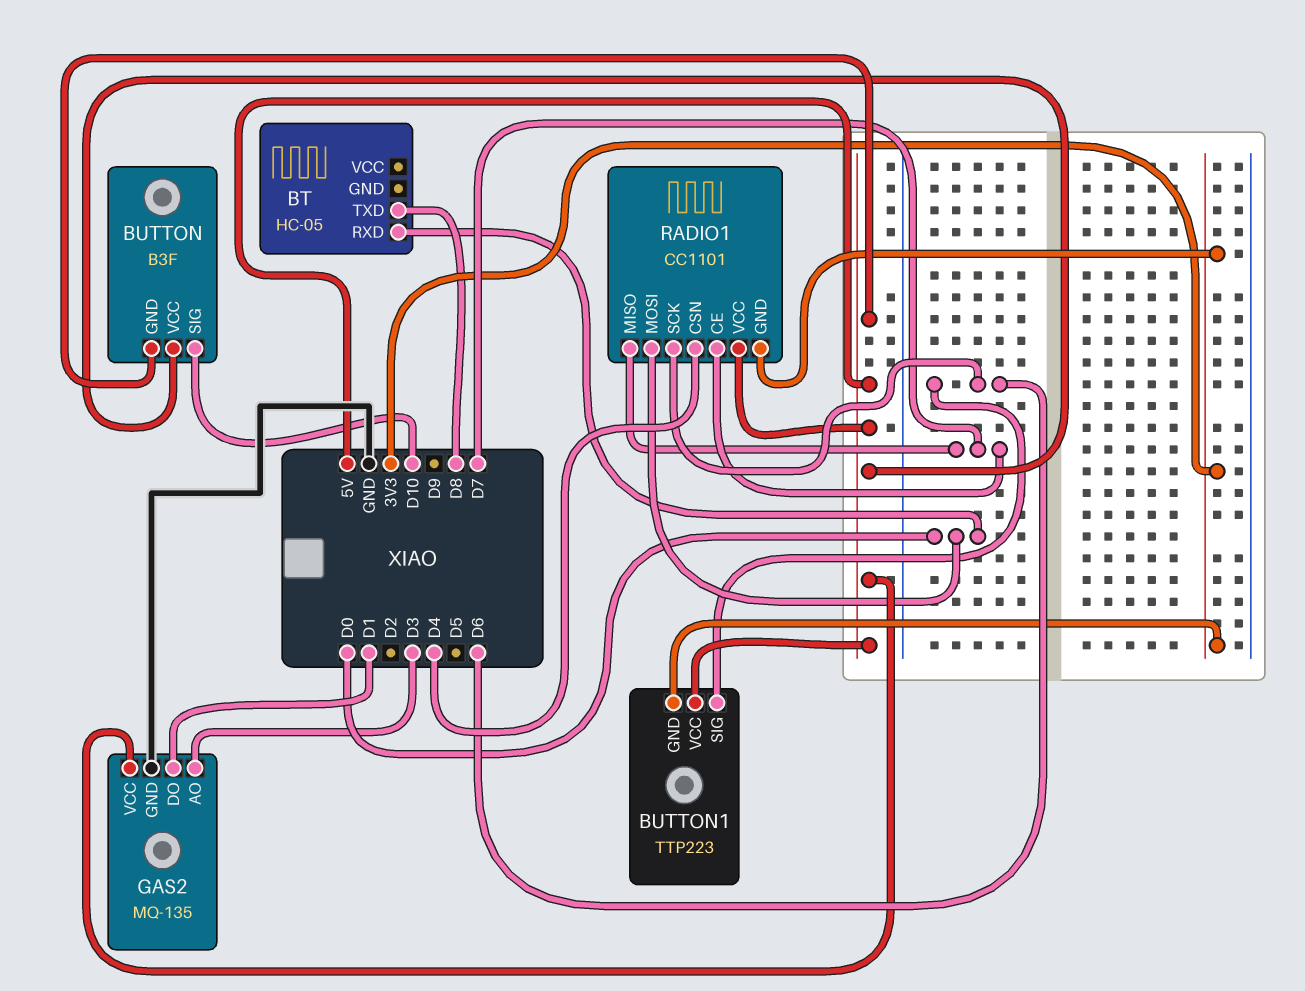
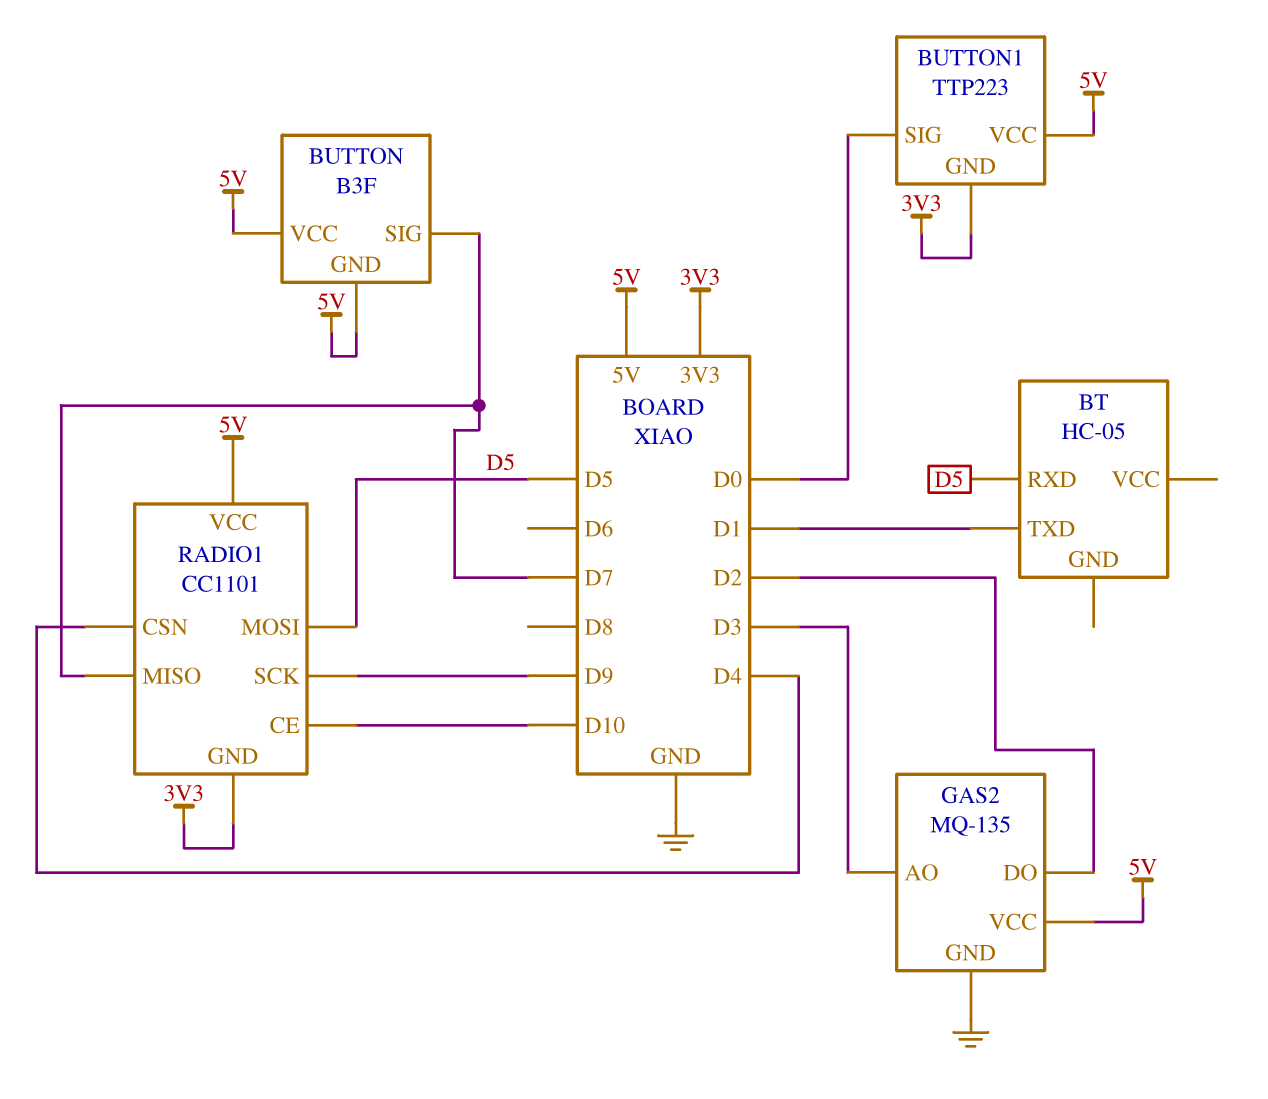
BT pin RXD: D0 -> D5
BT pin TXD: D8 -> D1
BUTTON pin SIG: D10 -> D7
BUTTON1 pin SIG: D6 -> D0
GAS2 pin DO: D1 -> D2
RADIO1 pin CE: D7 -> D10
RADIO1 pin MOSI: D0 -> D5
RADIO1 pin SCK: D6 -> D9

